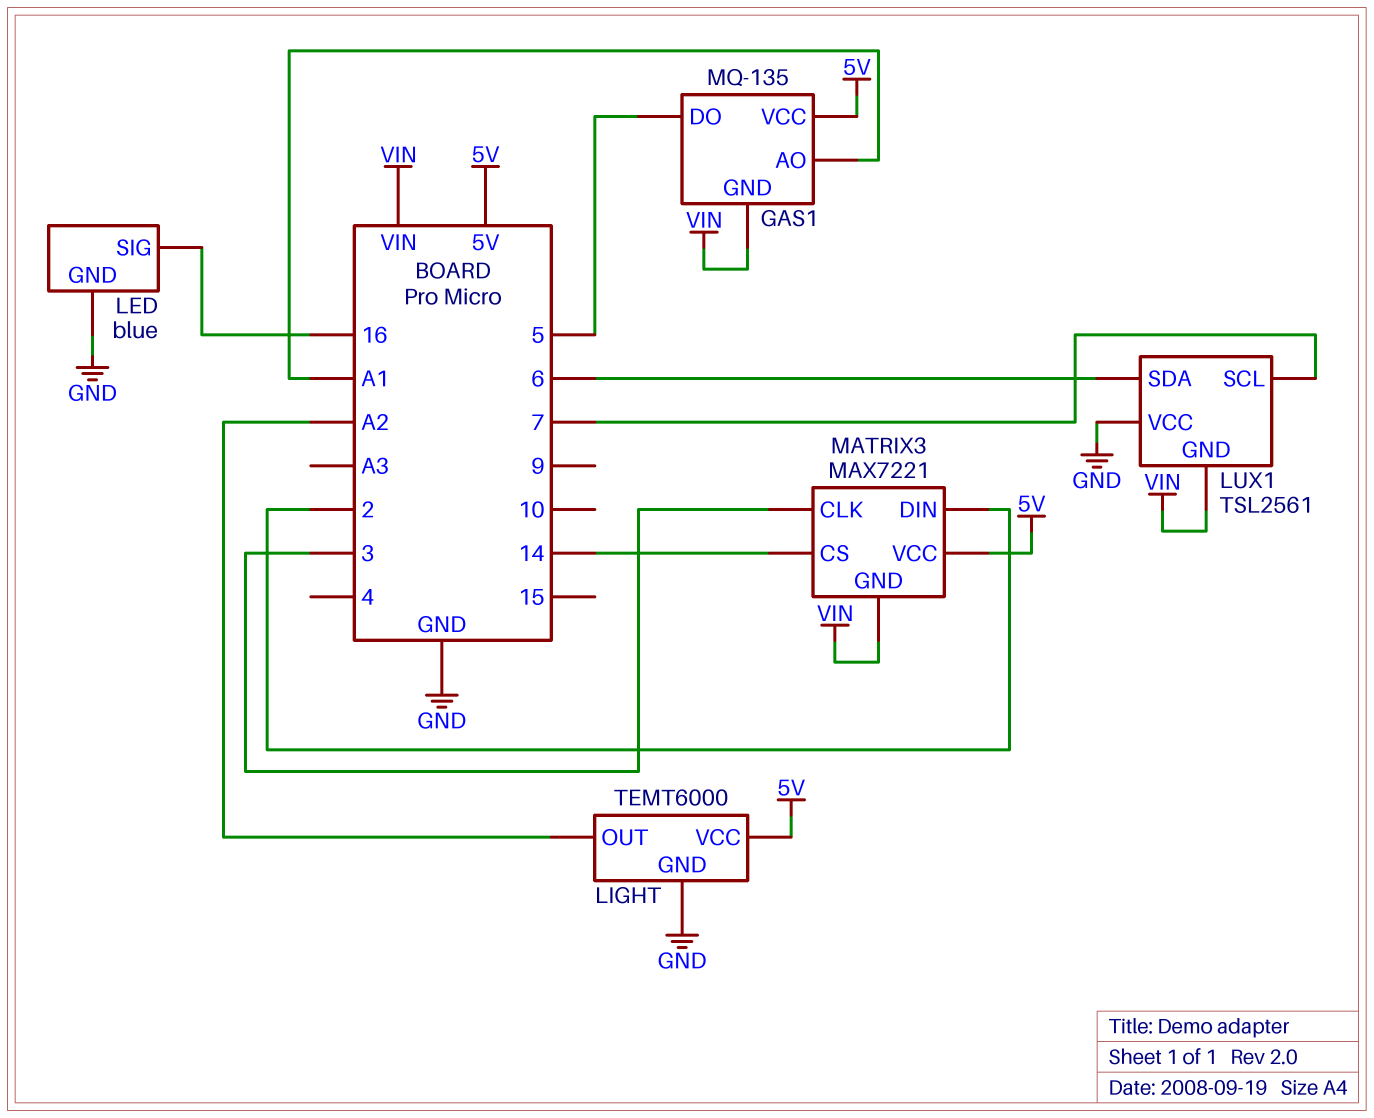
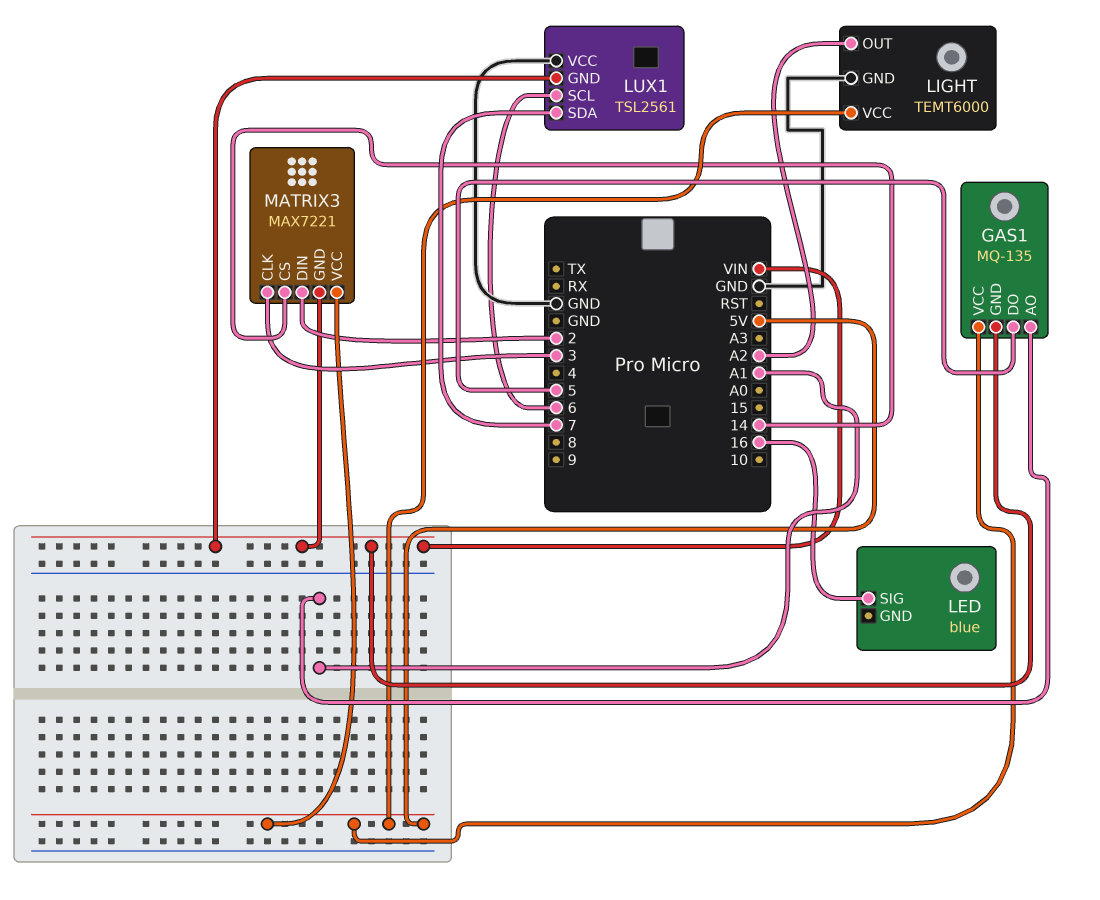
LED pin GND: GND -> none
LUX1 pin SCL: 7 -> 6
LUX1 pin SDA: 6 -> 7

